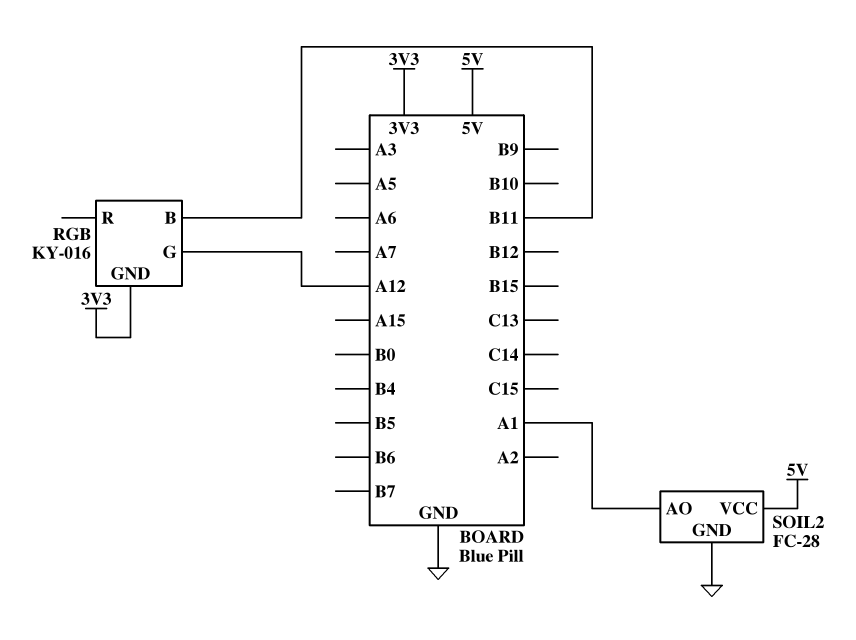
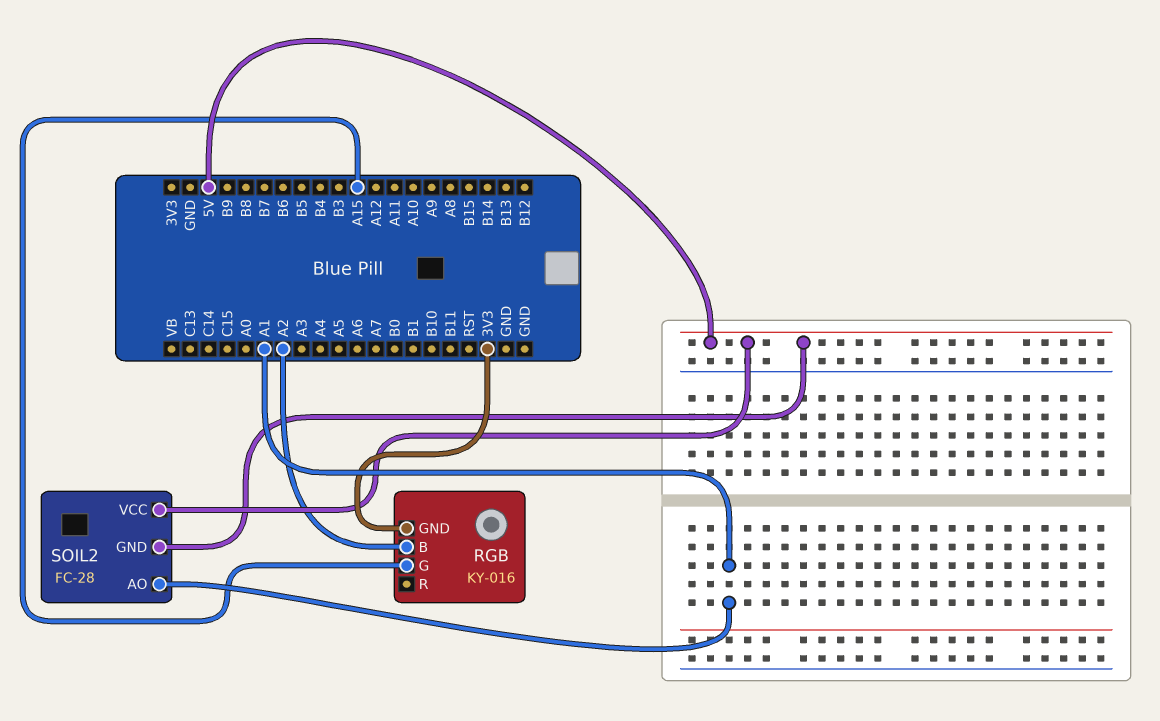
RGB pin B: B11 -> A2
RGB pin G: A12 -> A15
SOIL2 pin GND: GND -> 5V

